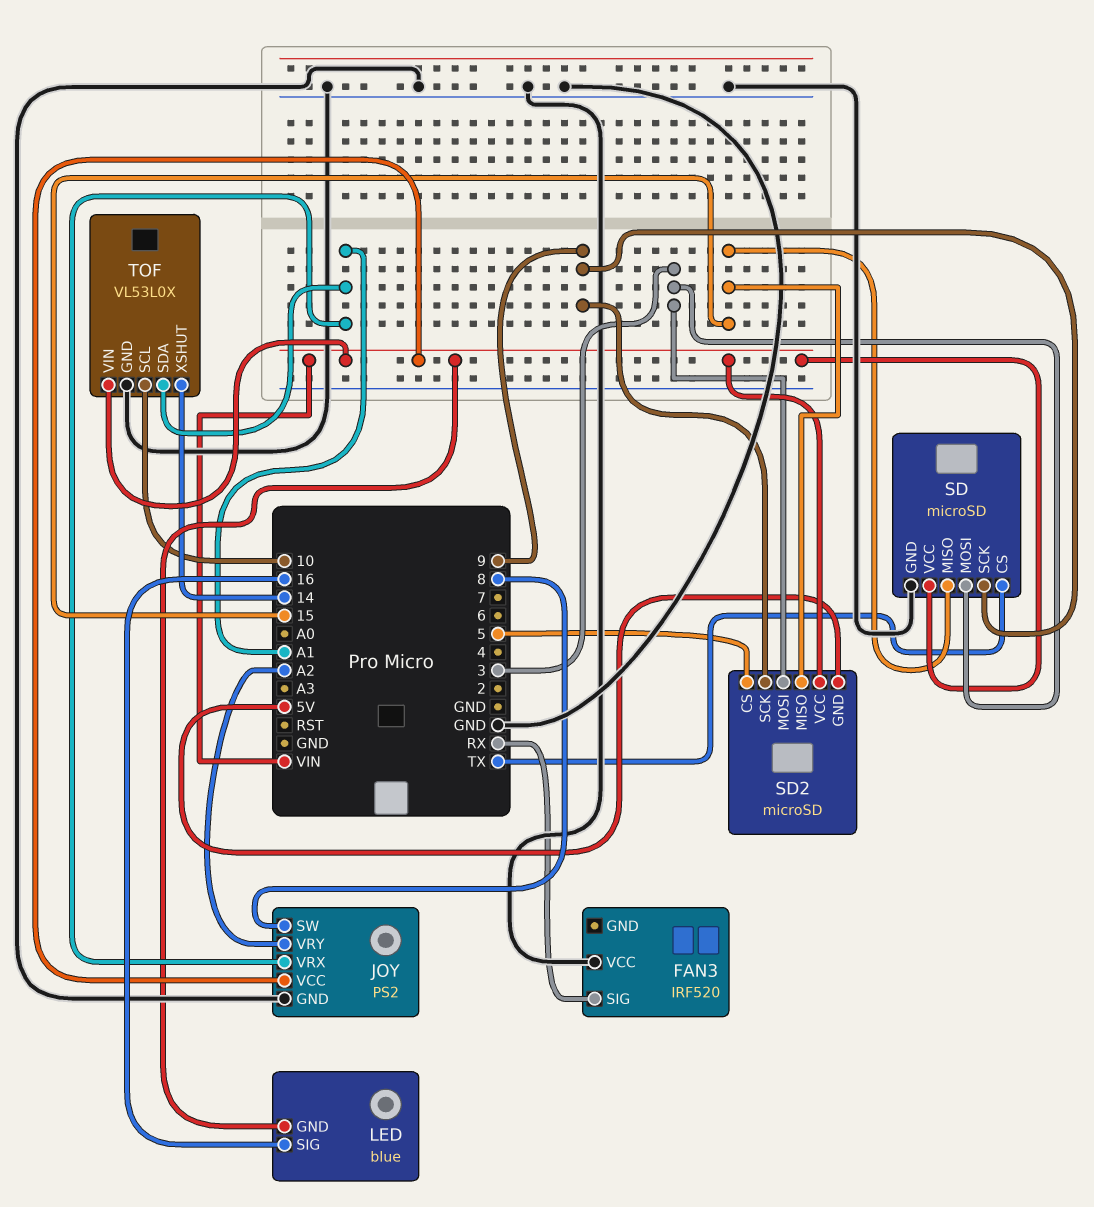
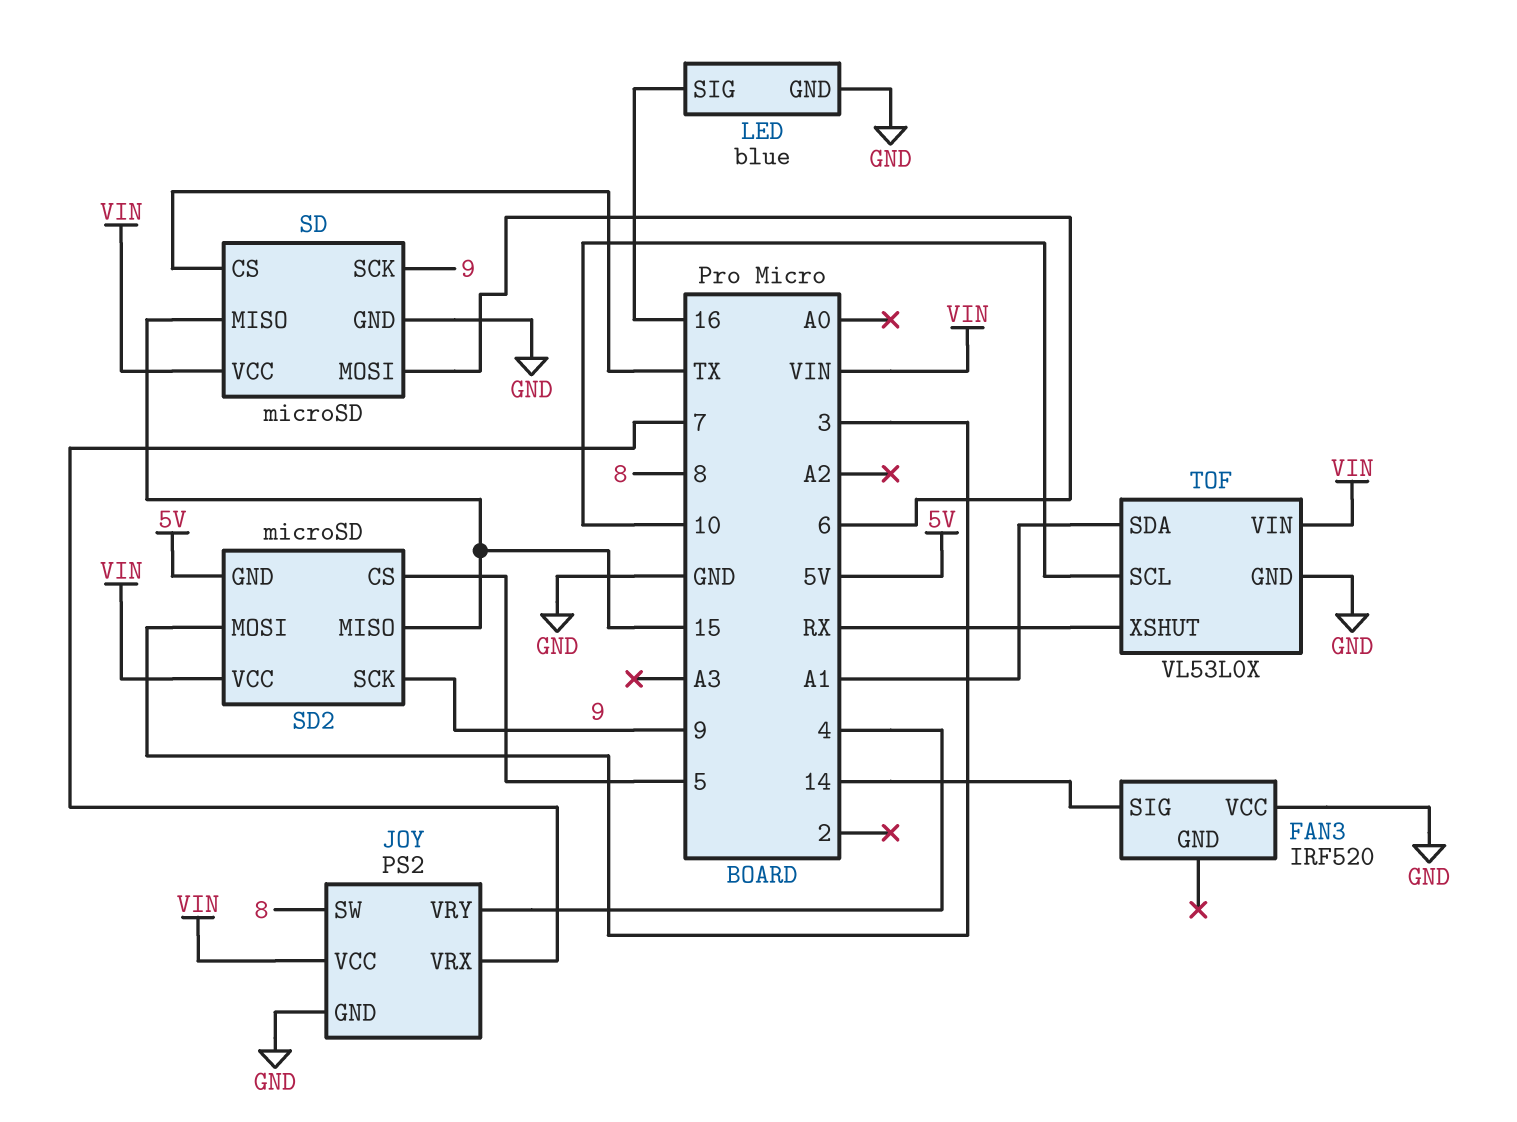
FAN3 pin SIG: RX -> 14
JOY pin VRX: A1 -> 7
JOY pin VRY: A2 -> 4
LED pin GND: VIN -> GND
SD pin MOSI: 3 -> 6
TOF pin XSHUT: 14 -> RX

